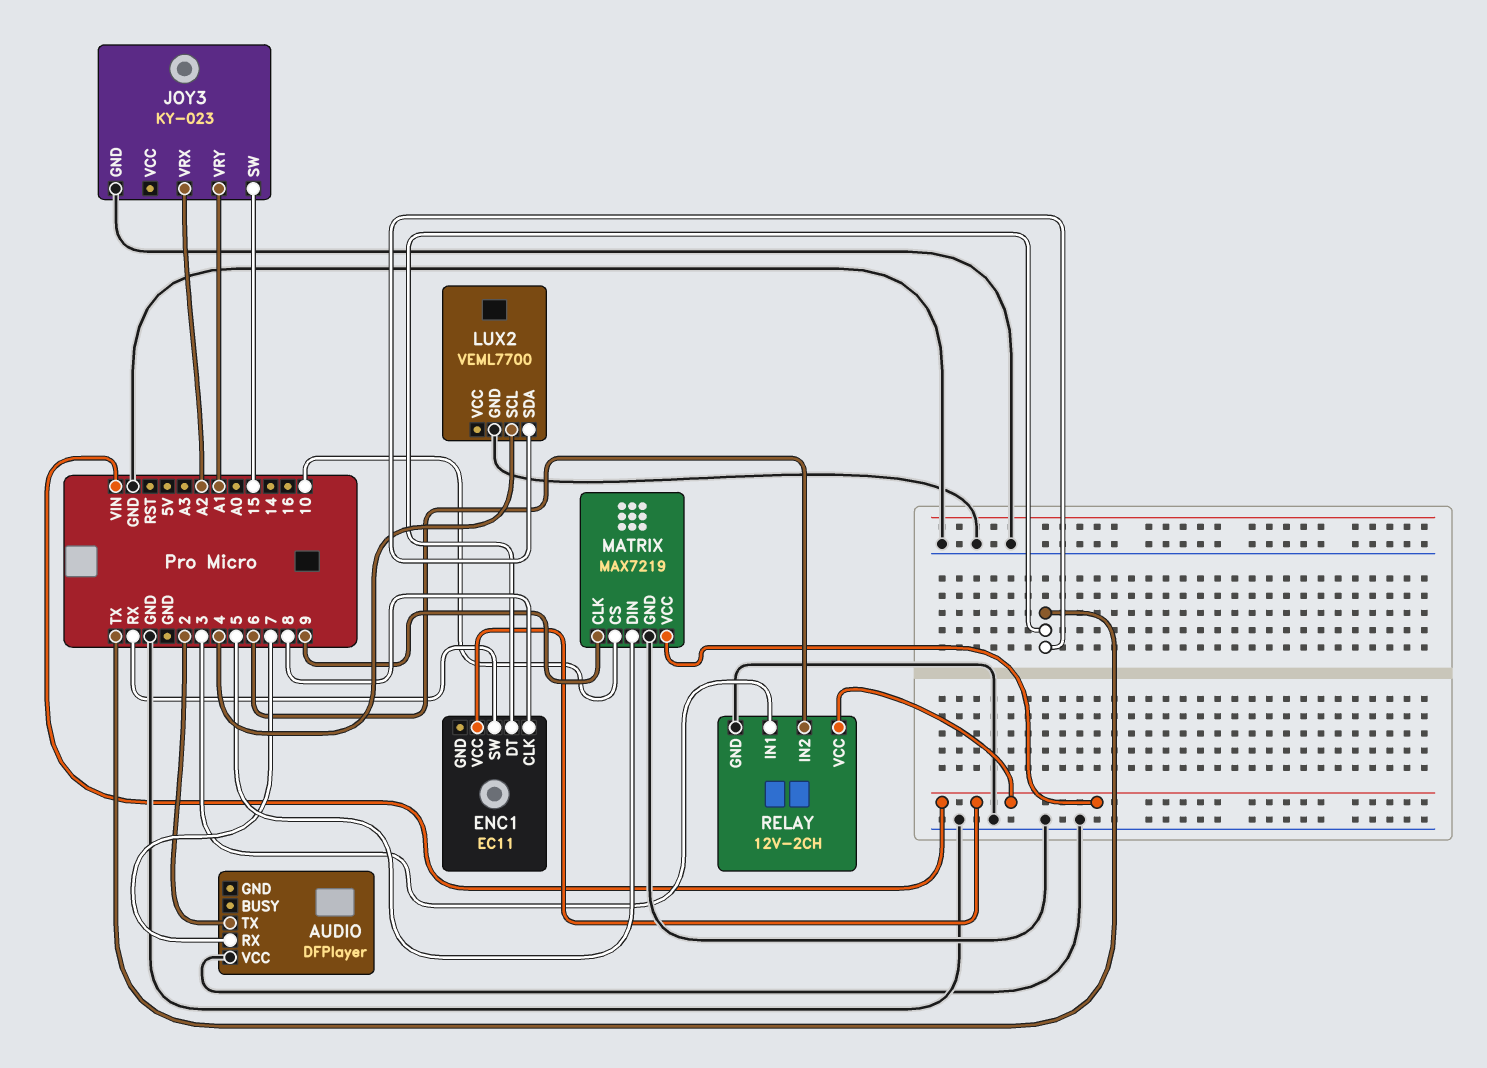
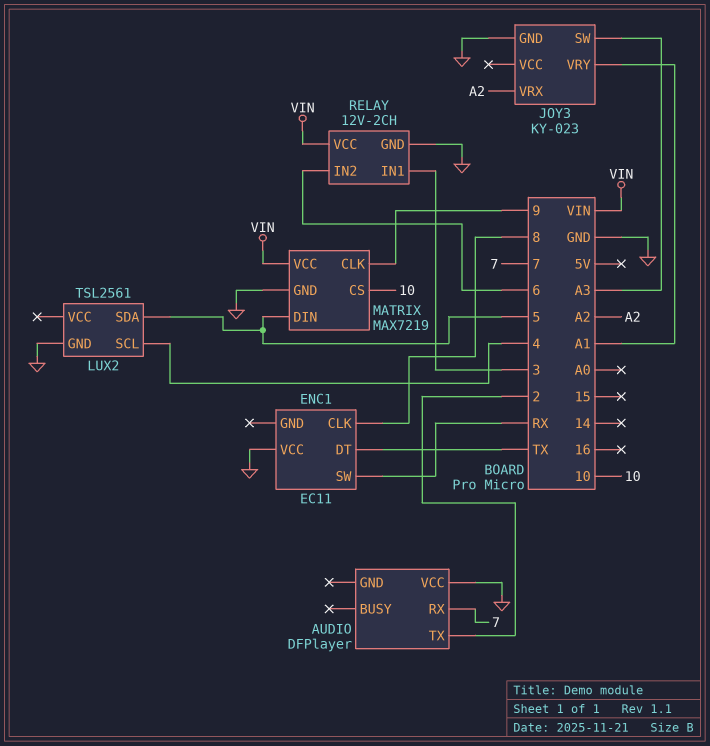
ENC1 pin VCC: VIN -> GND
JOY3 pin SW: 15 -> A3
LUX2: VEML7700 -> TSL2561
LUX2 pin SDA: TX -> 5

